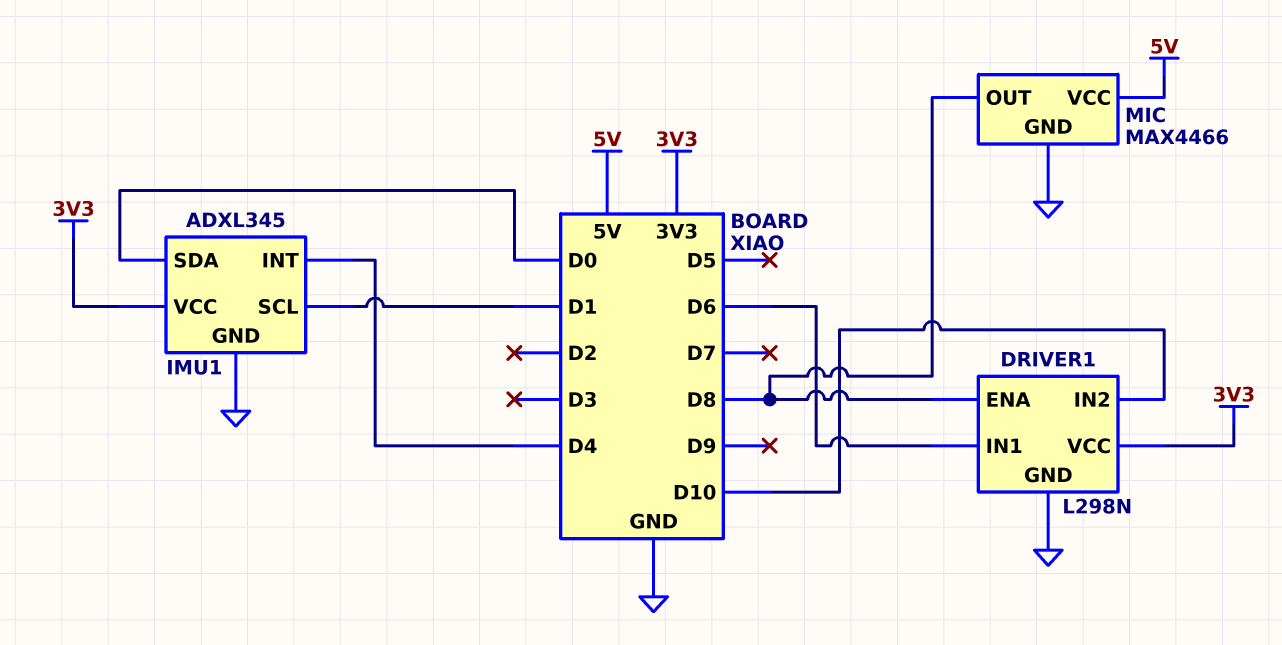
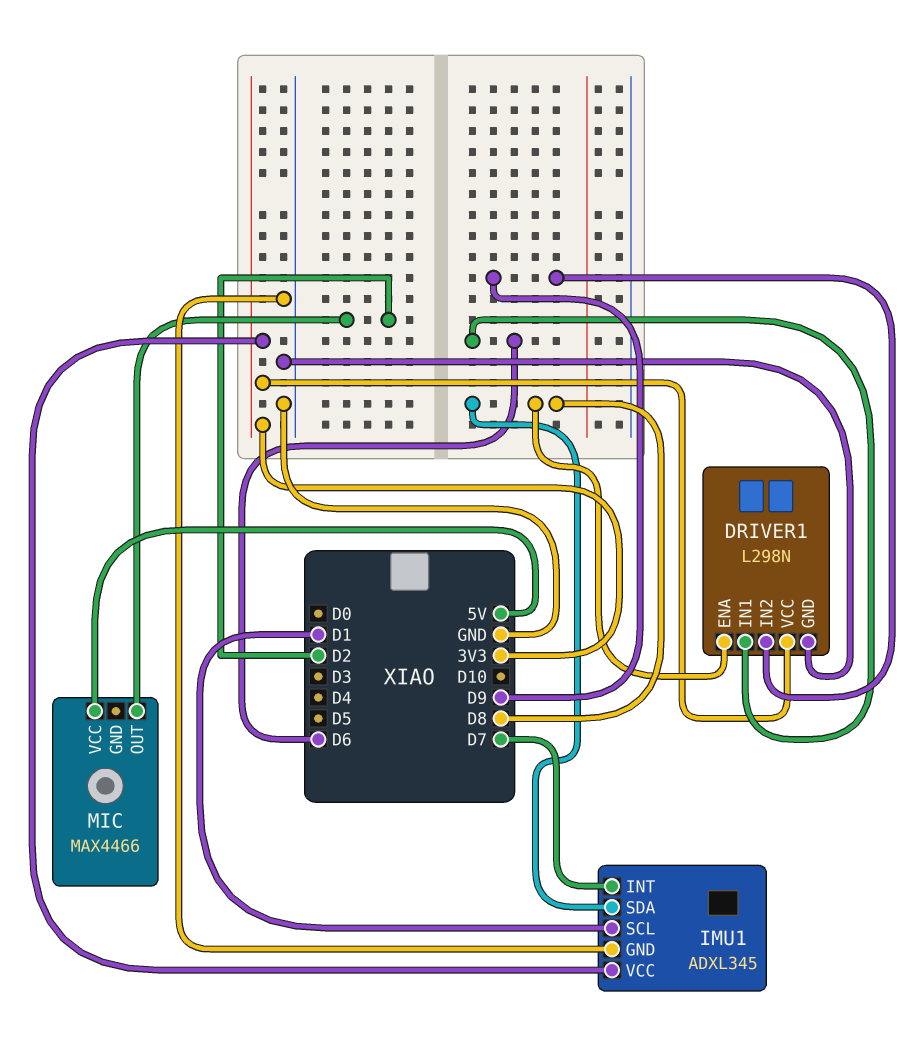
DRIVER1 pin IN2: D10 -> D9
IMU1 pin INT: D4 -> D7
IMU1 pin SDA: D0 -> D8
MIC pin GND: GND -> none
MIC pin OUT: D8 -> D2

